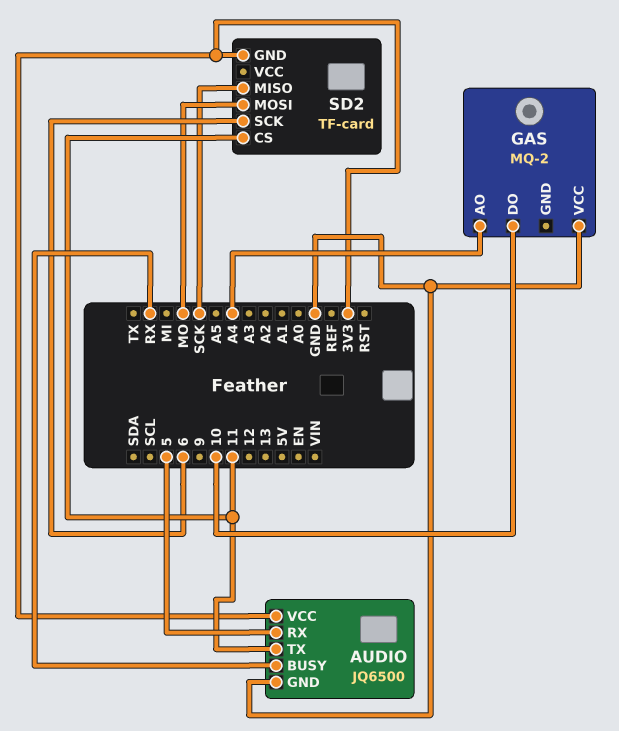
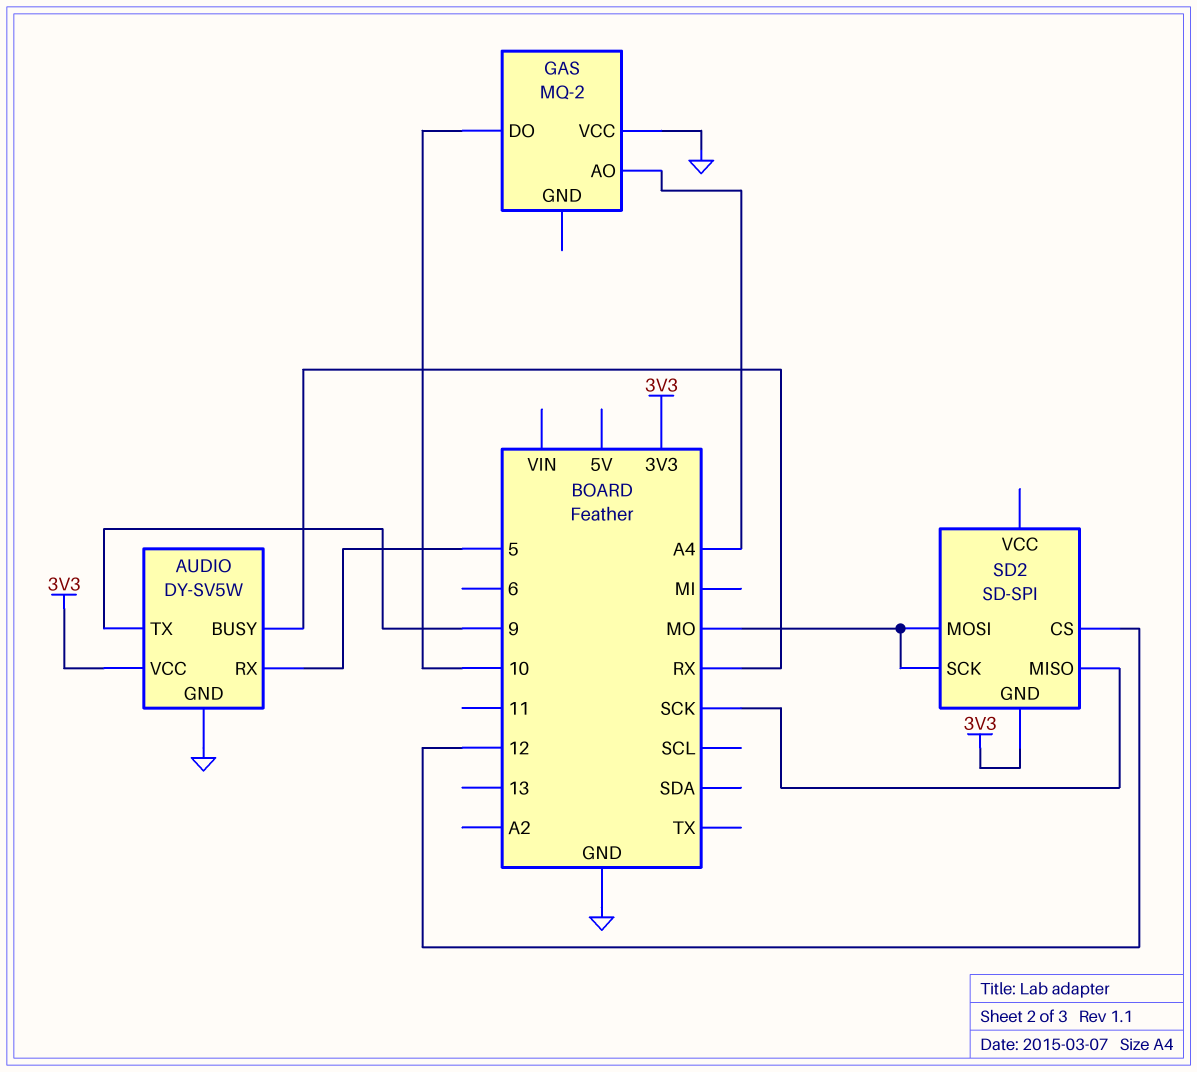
AUDIO: JQ6500 -> DY-SV5W
AUDIO pin TX: 11 -> 9
SD2: TF-card -> SD-SPI
SD2 pin CS: 11 -> 12
SD2 pin SCK: 6 -> MO

